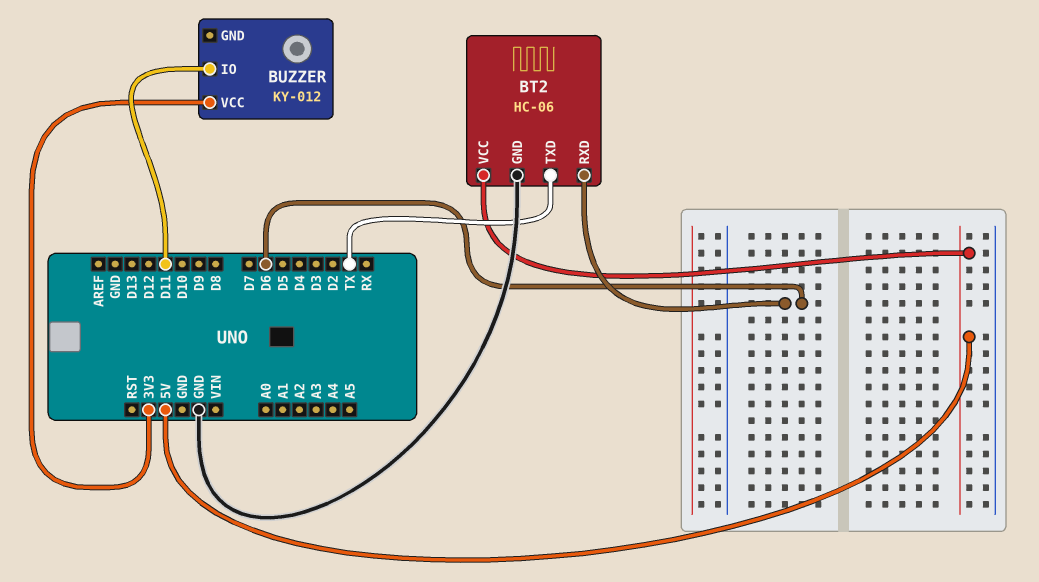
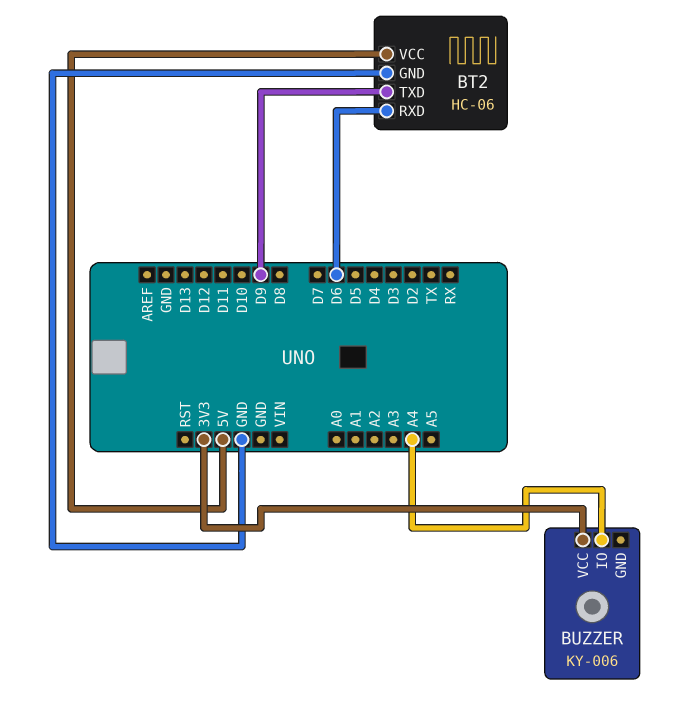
BT2 pin TXD: TX -> D9
BUZZER: KY-012 -> KY-006
BUZZER pin IO: D11 -> A4

